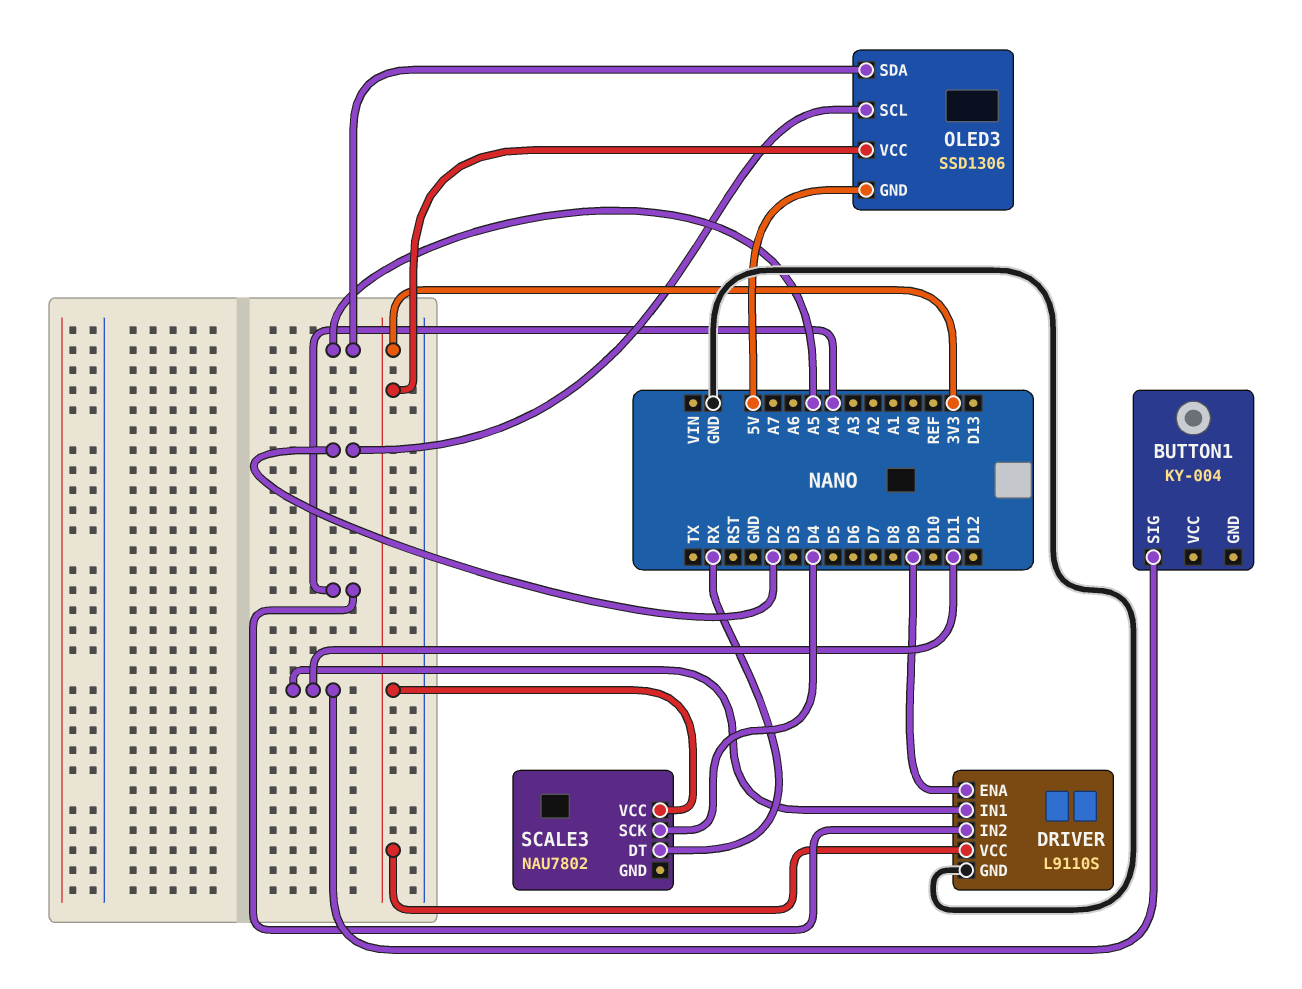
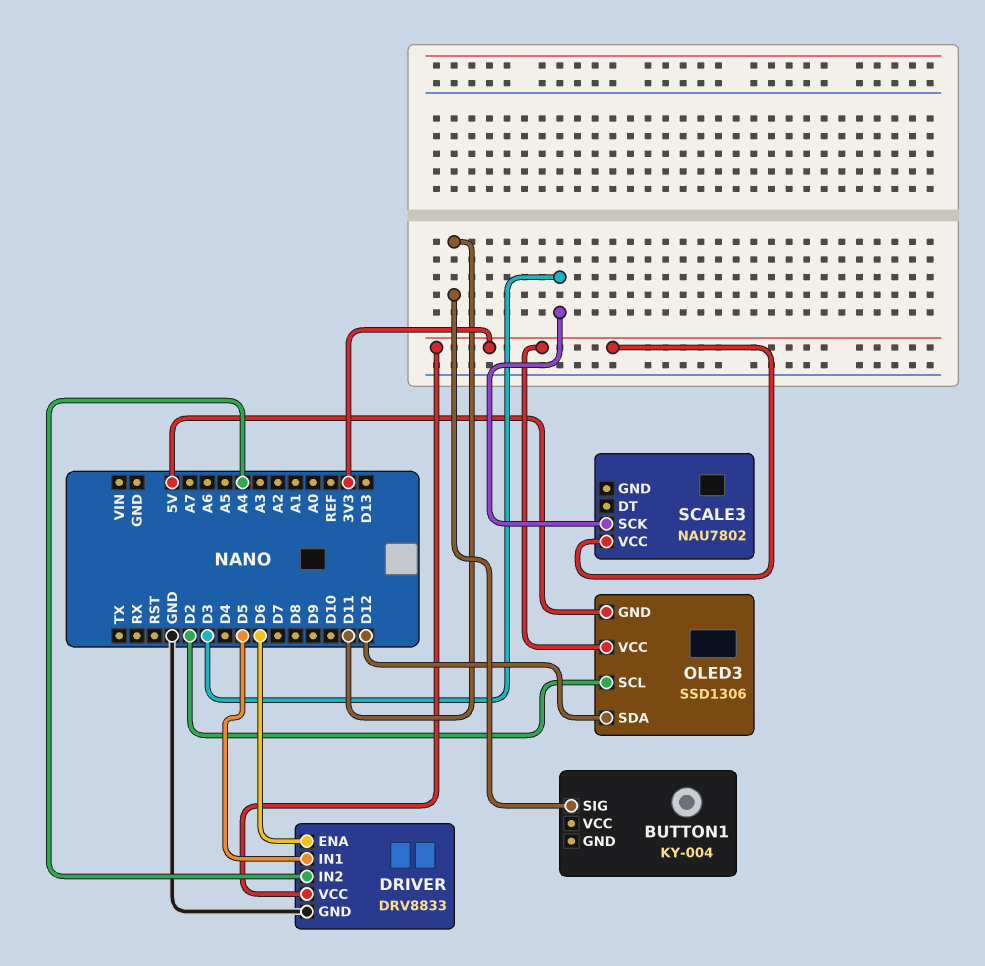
DRIVER: L9110S -> DRV8833
DRIVER pin ENA: D9 -> D6
DRIVER pin IN1: D11 -> D5
OLED3 pin SDA: A5 -> D12
SCALE3 pin DT: RX -> none
SCALE3 pin SCK: D4 -> D3

